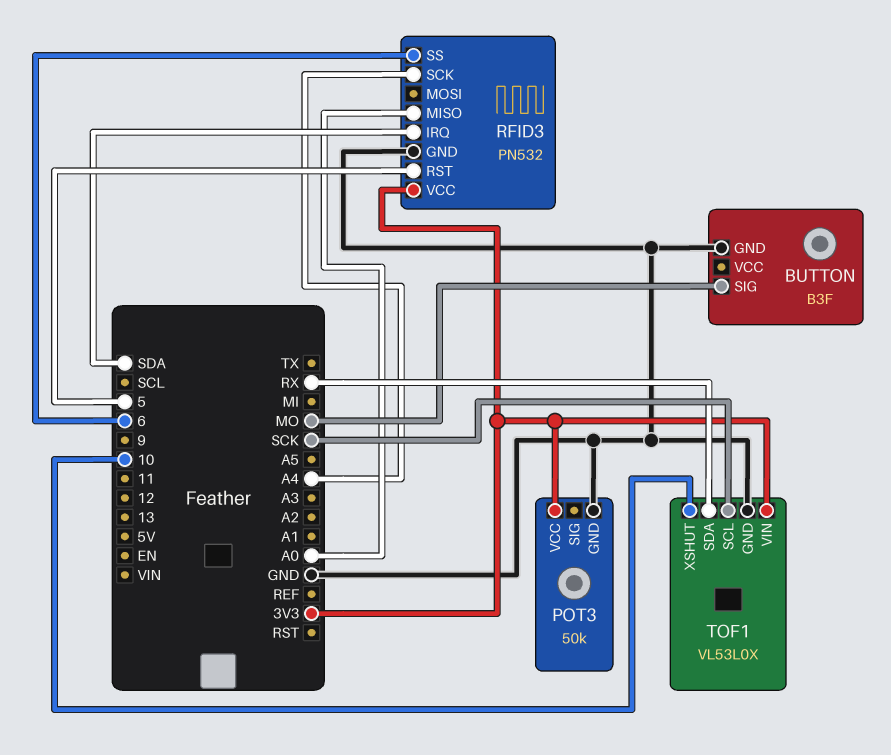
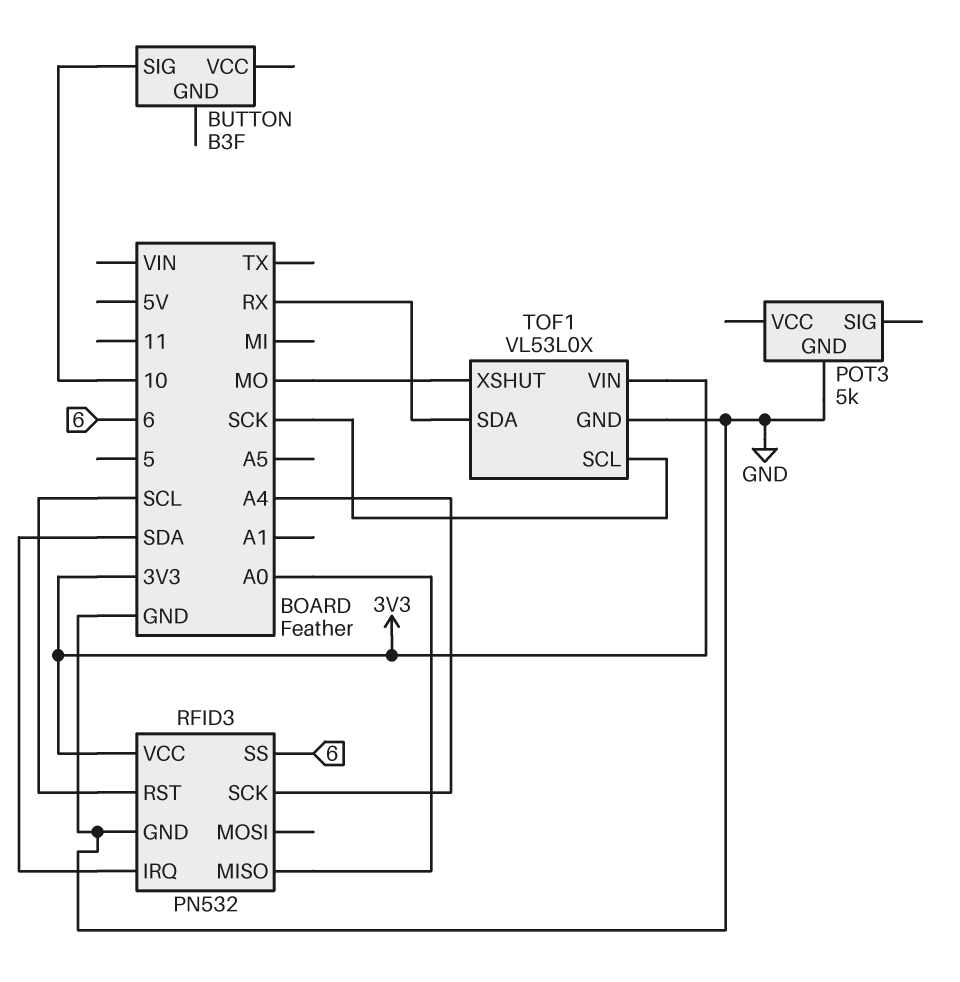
BUTTON pin GND: GND -> none
BUTTON pin SIG: MO -> 10
POT3: 50k -> 5k
POT3 pin VCC: 3V3 -> none
RFID3 pin RST: 5 -> SCL
TOF1 pin XSHUT: 10 -> MO

